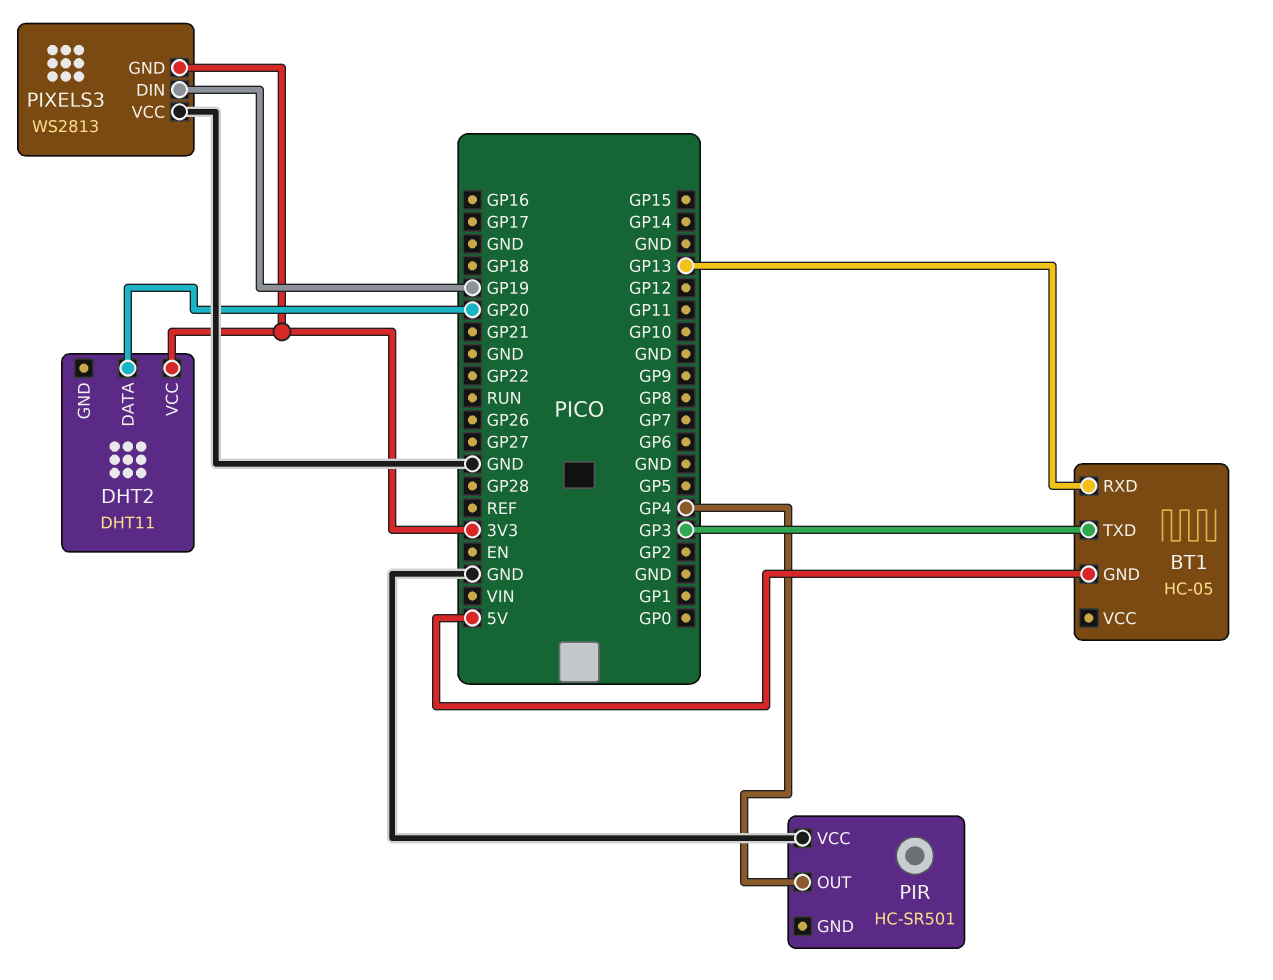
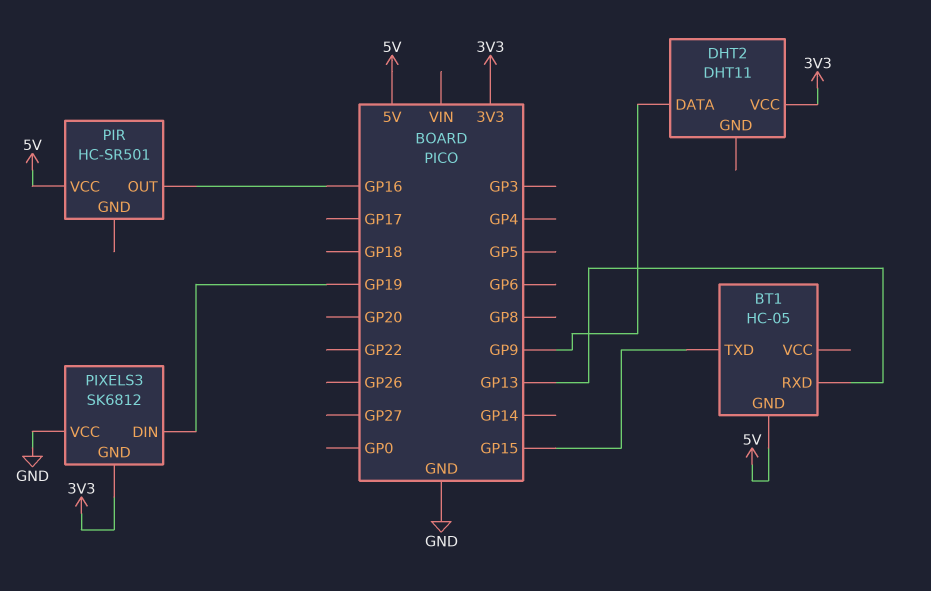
BT1 pin TXD: GP3 -> GP15
DHT2 pin DATA: GP20 -> GP9
PIR pin OUT: GP4 -> GP16
PIR pin VCC: GND -> 5V
PIXELS3: WS2813 -> SK6812

